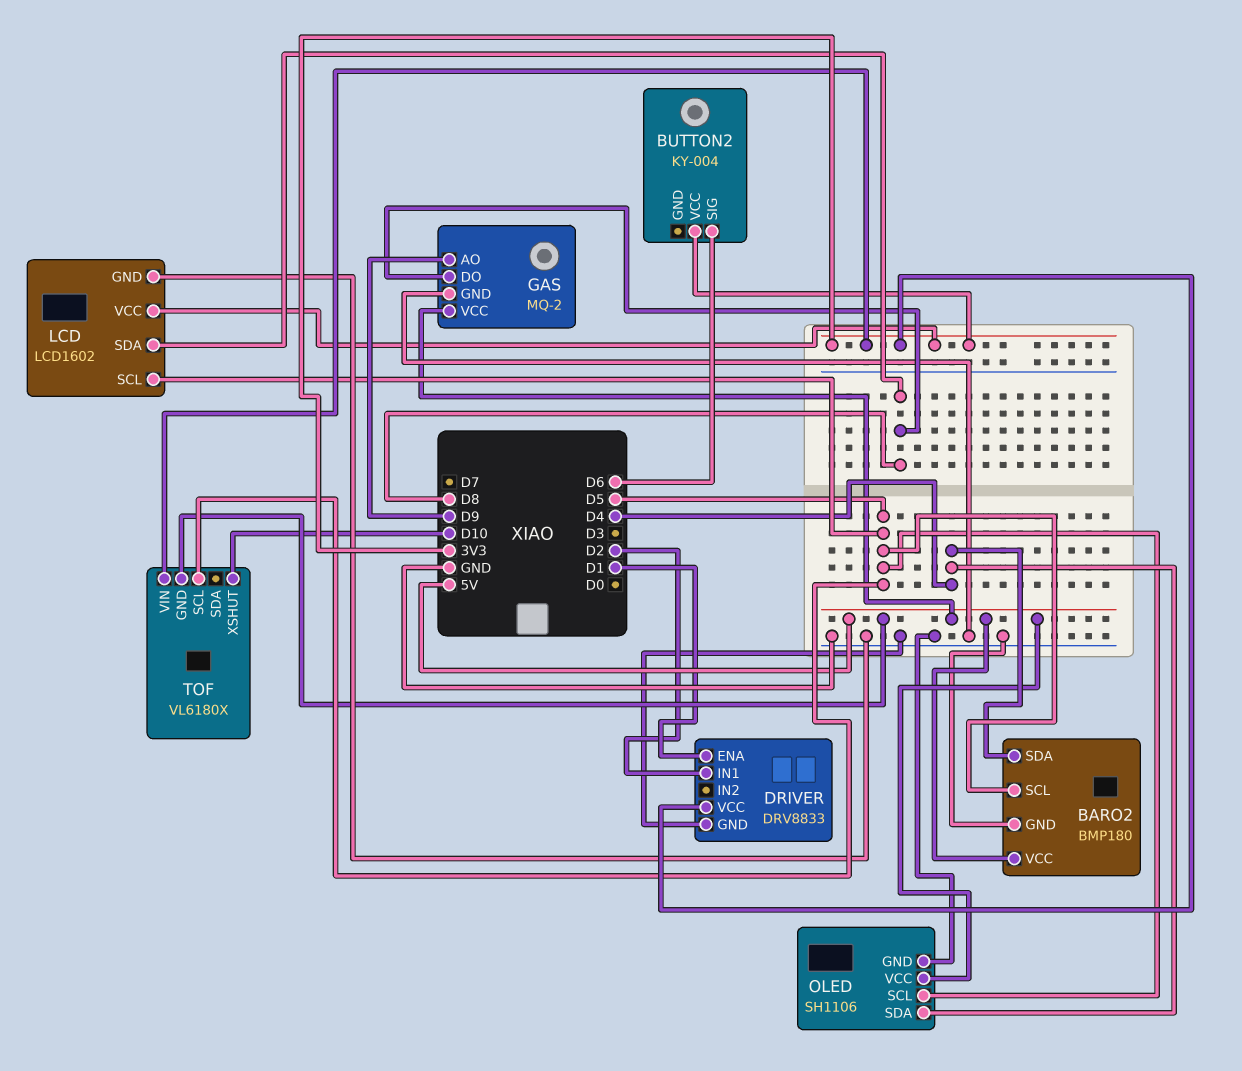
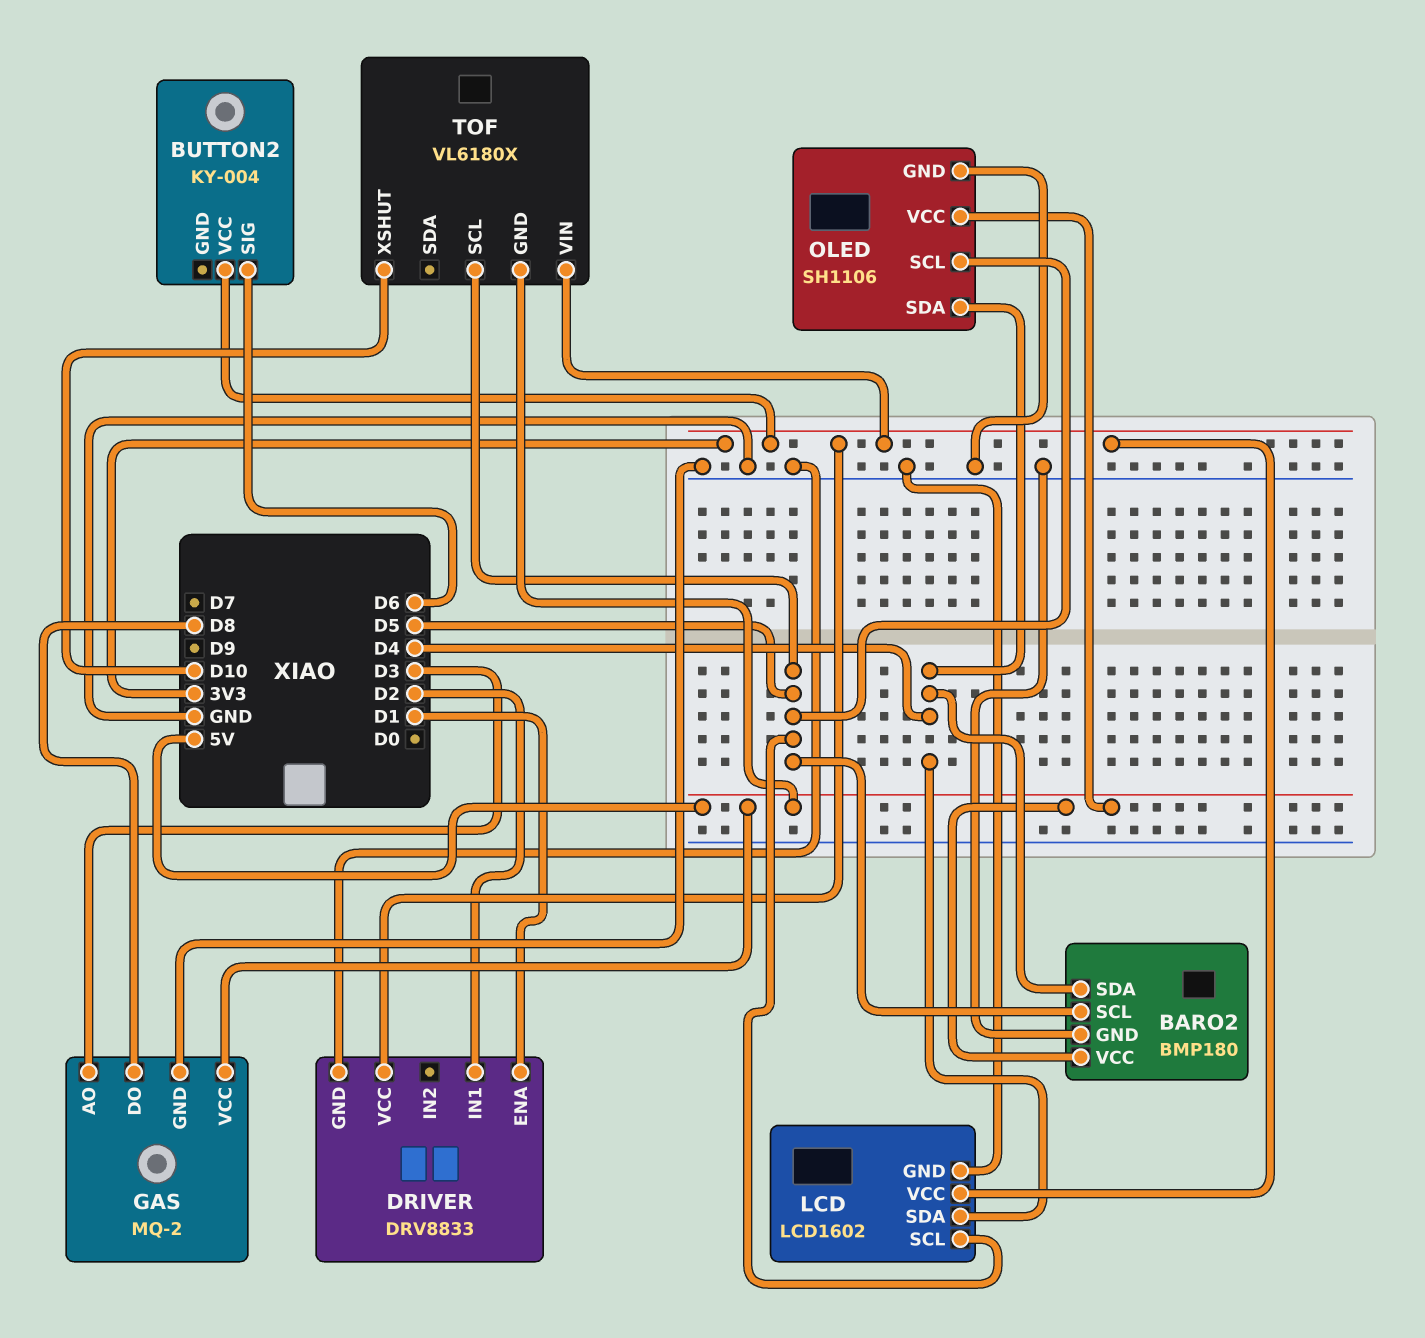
GAS pin AO: D9 -> D3
LCD pin SDA: D8 -> D4

